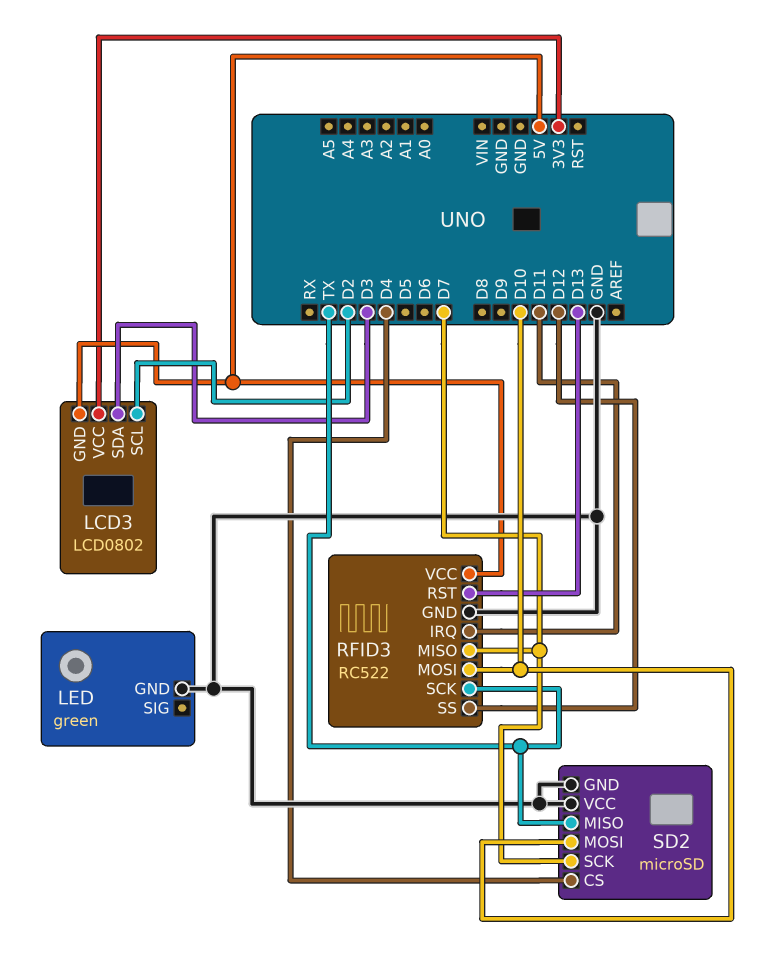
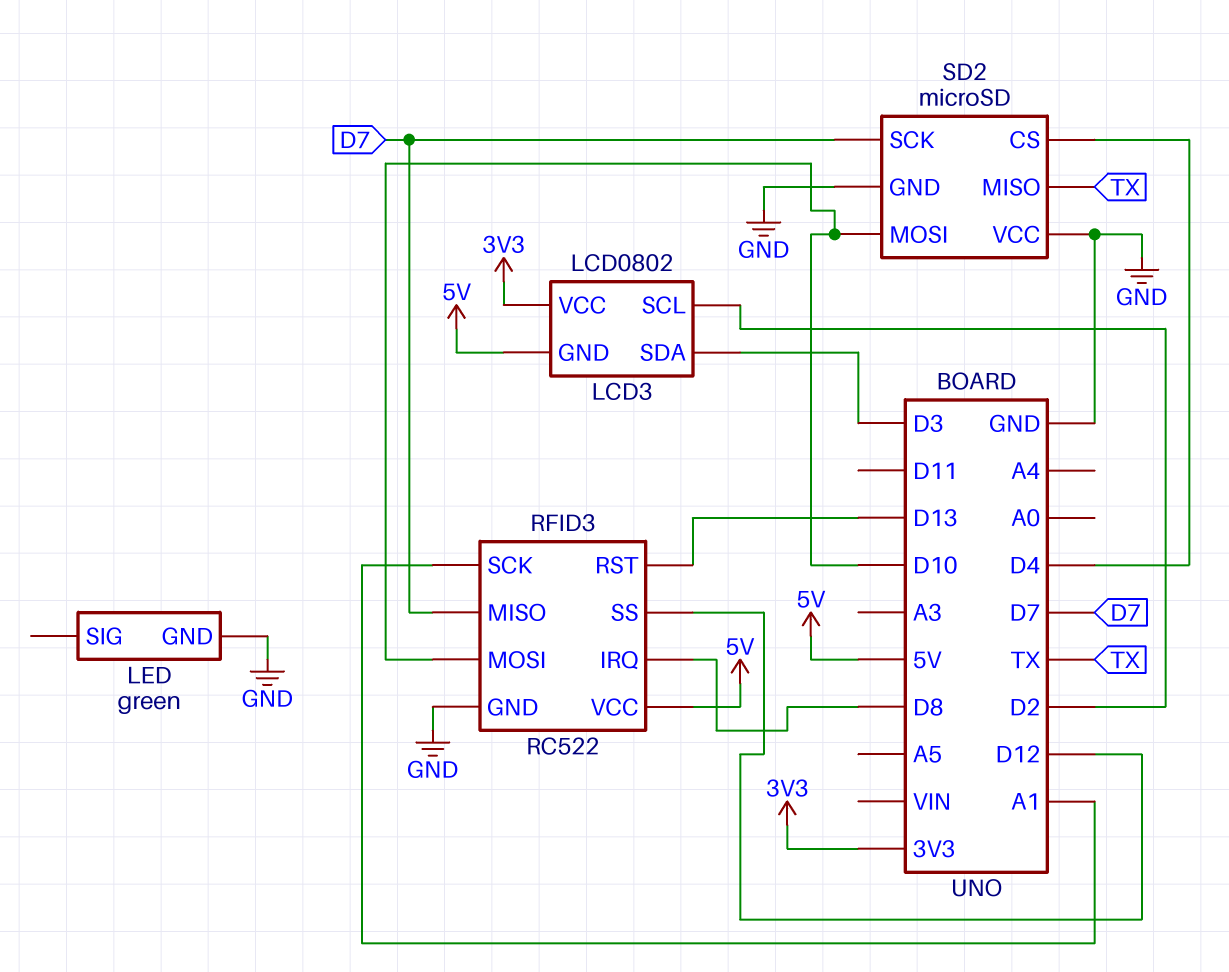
RFID3 pin IRQ: D11 -> D8
RFID3 pin SCK: TX -> A1

